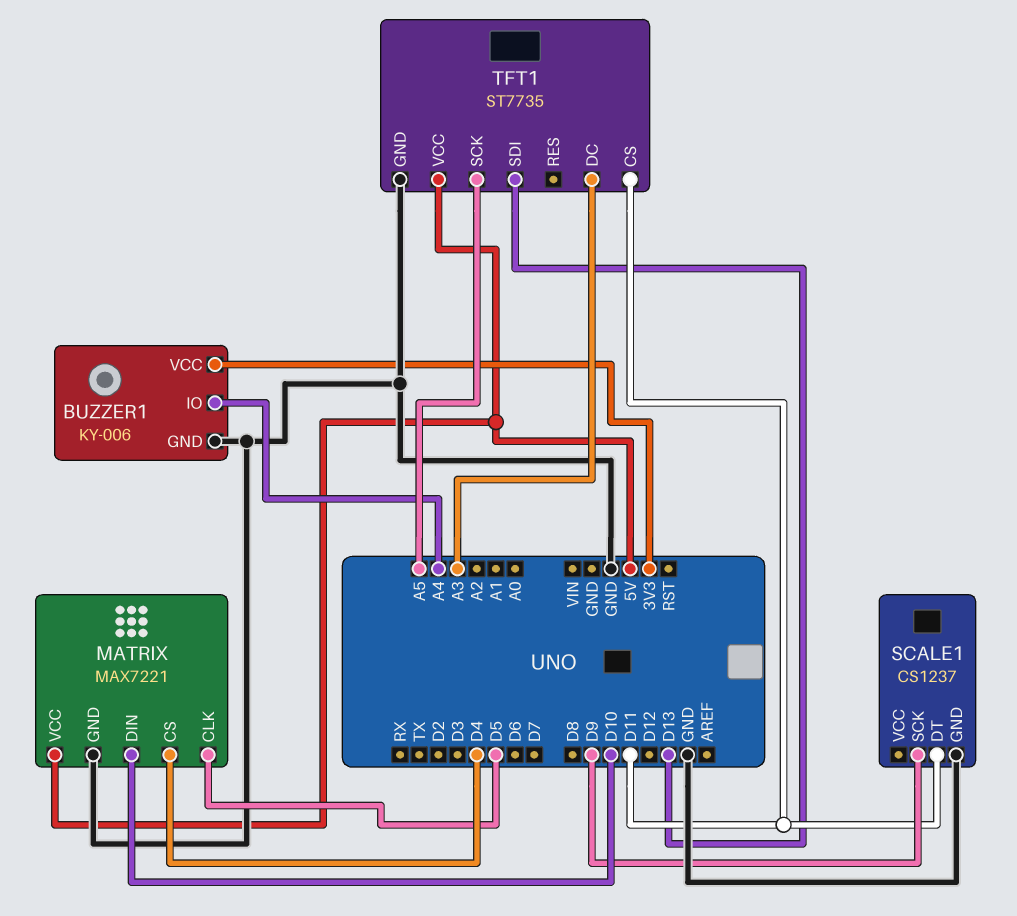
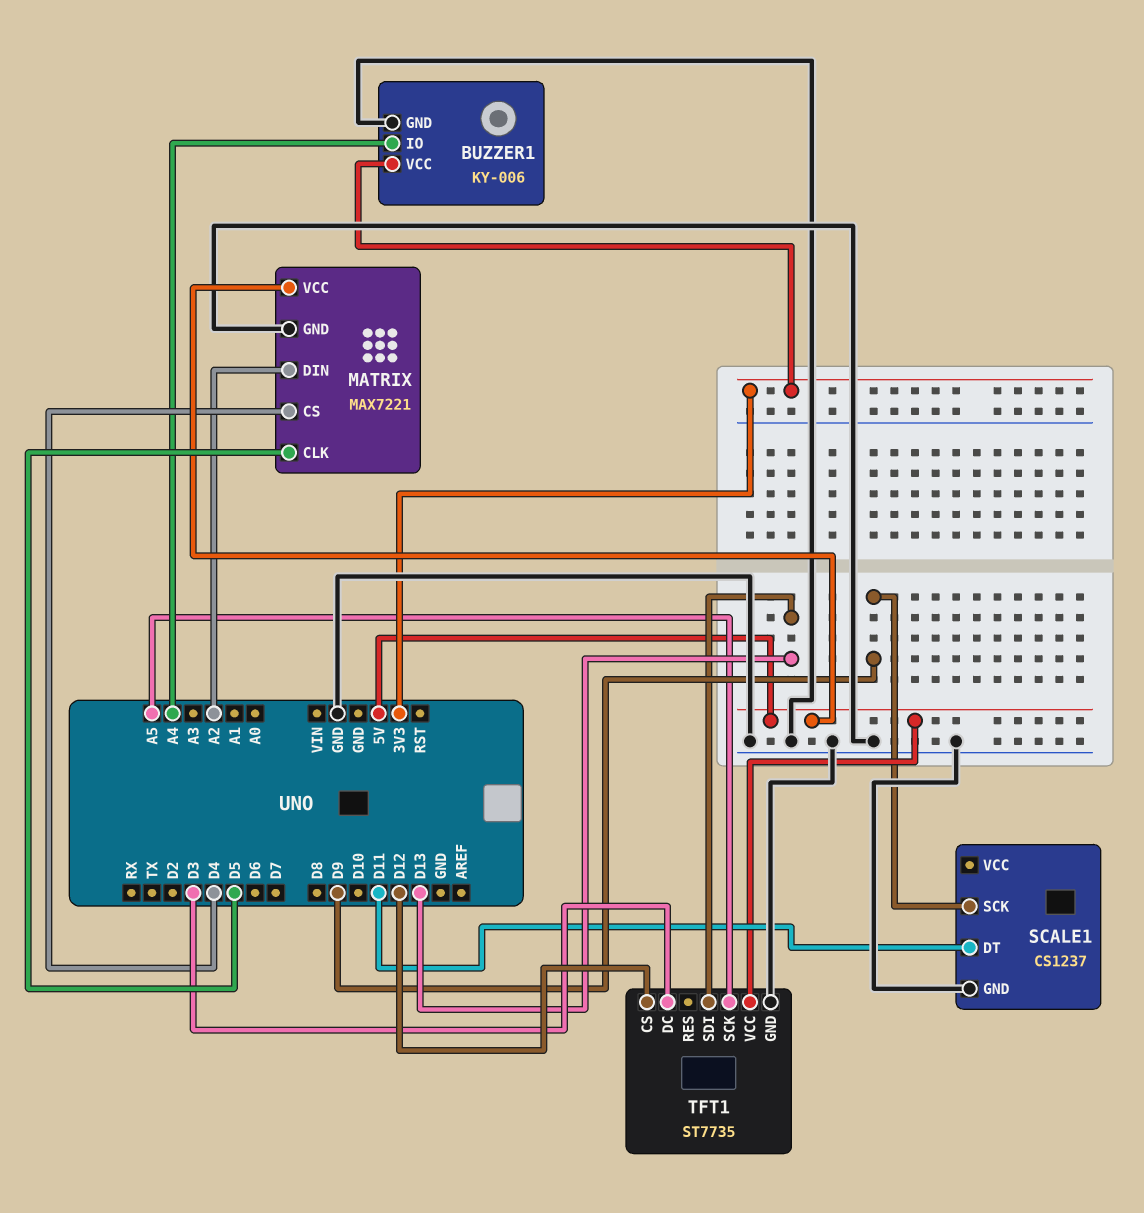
MATRIX pin DIN: D10 -> A2
TFT1 pin CS: D11 -> D12
TFT1 pin DC: A3 -> D3

